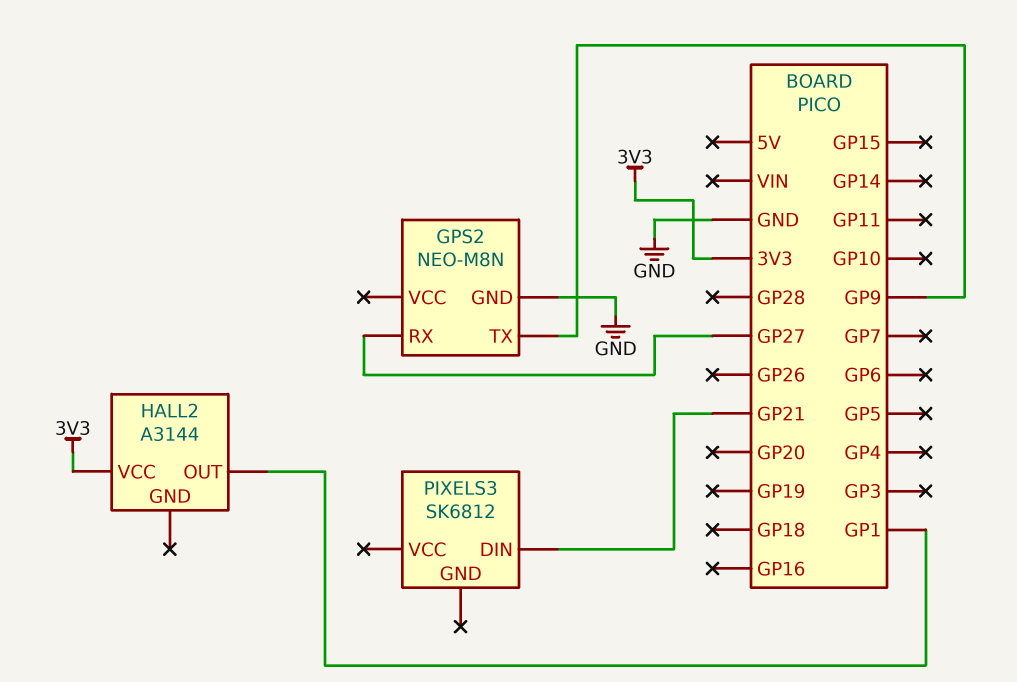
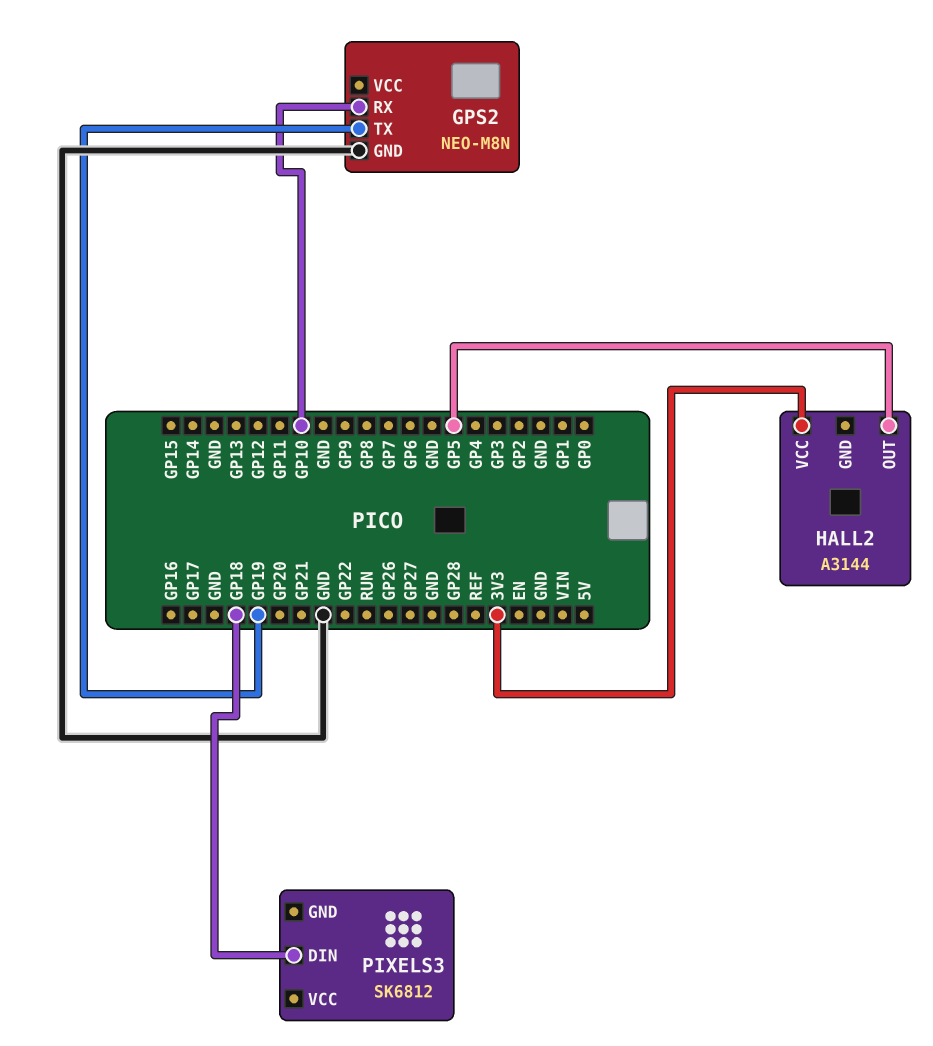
GPS2 pin RX: GP27 -> GP10
GPS2 pin TX: GP9 -> GP19
HALL2 pin OUT: GP1 -> GP5
PIXELS3 pin DIN: GP21 -> GP18

